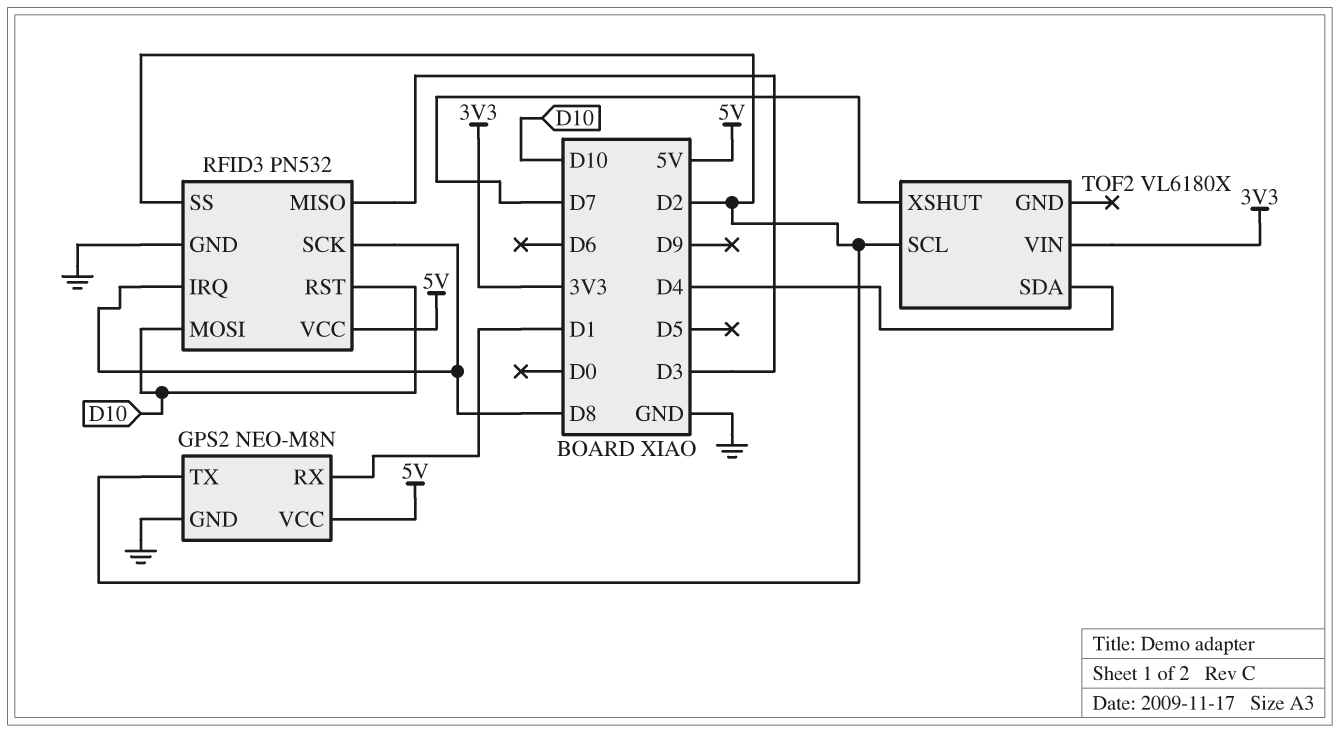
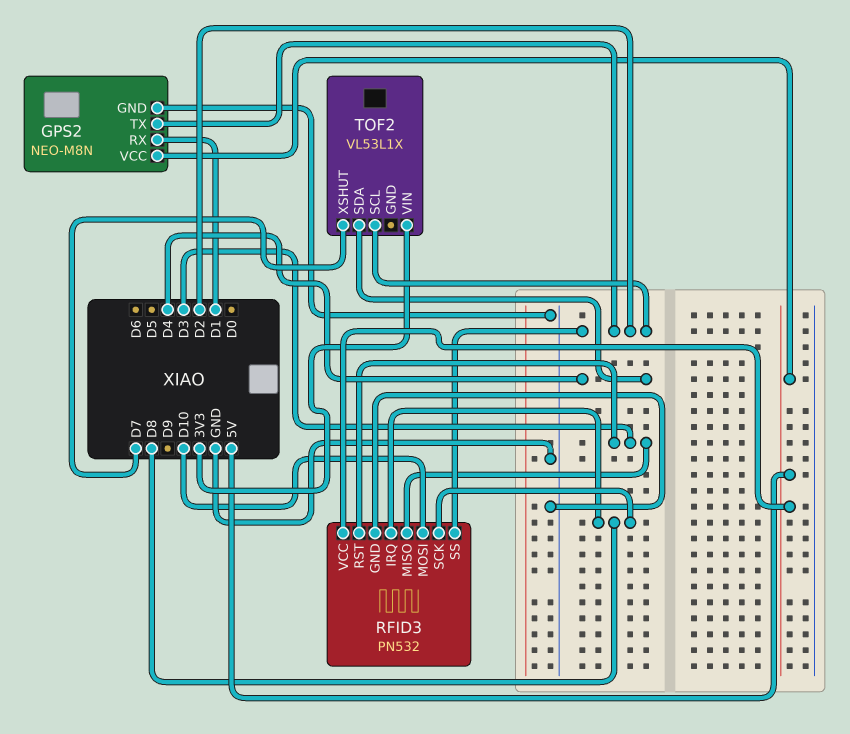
RFID3 pin RST: D10 -> D3
TOF2: VL6180X -> VL53L1X

